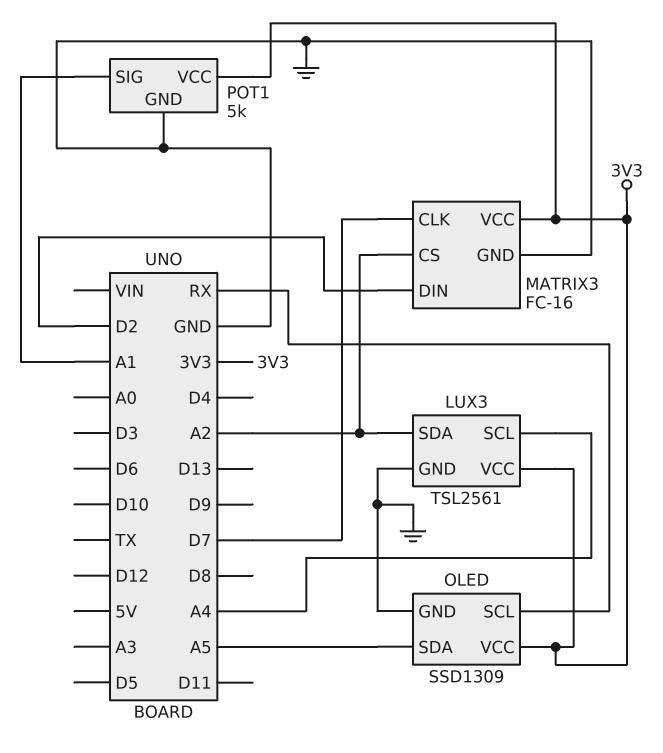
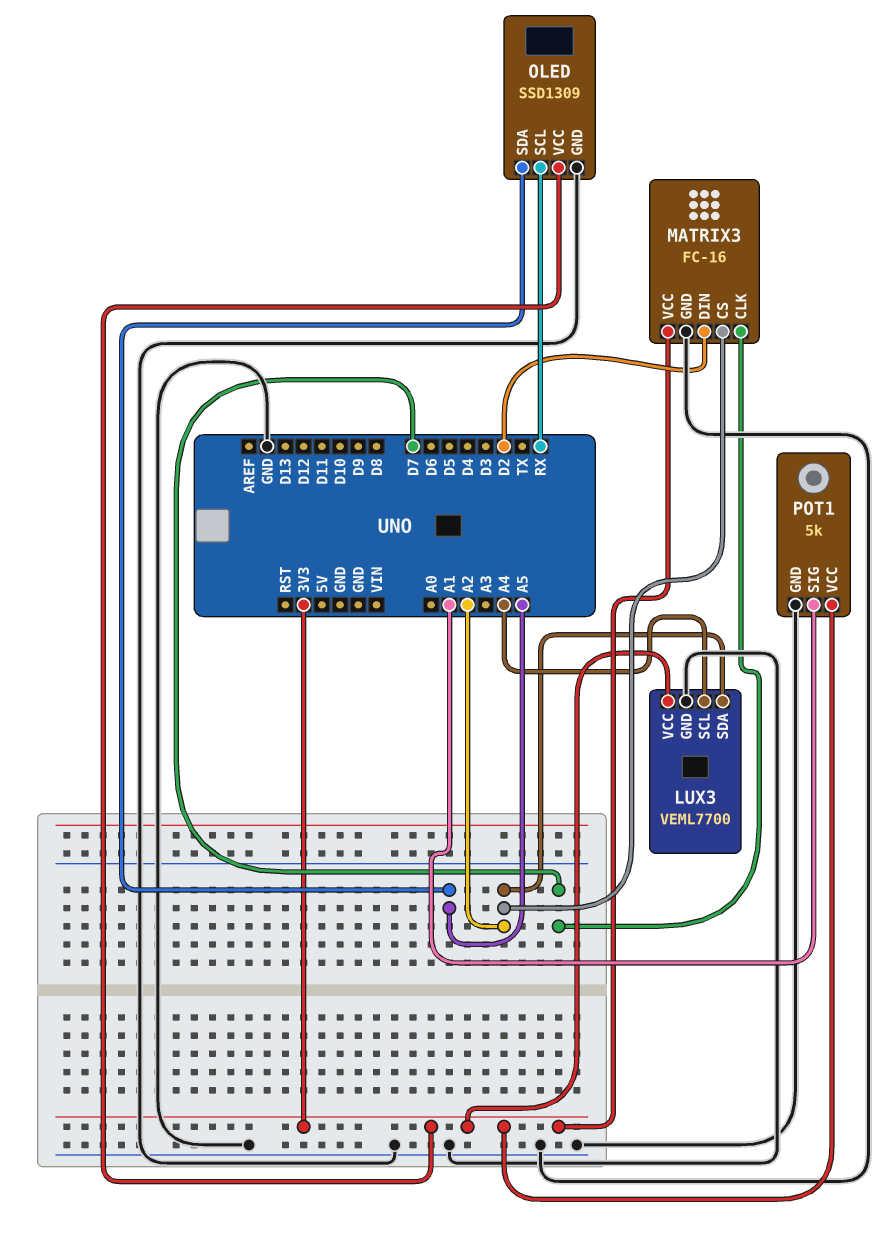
LUX3: TSL2561 -> VEML7700

